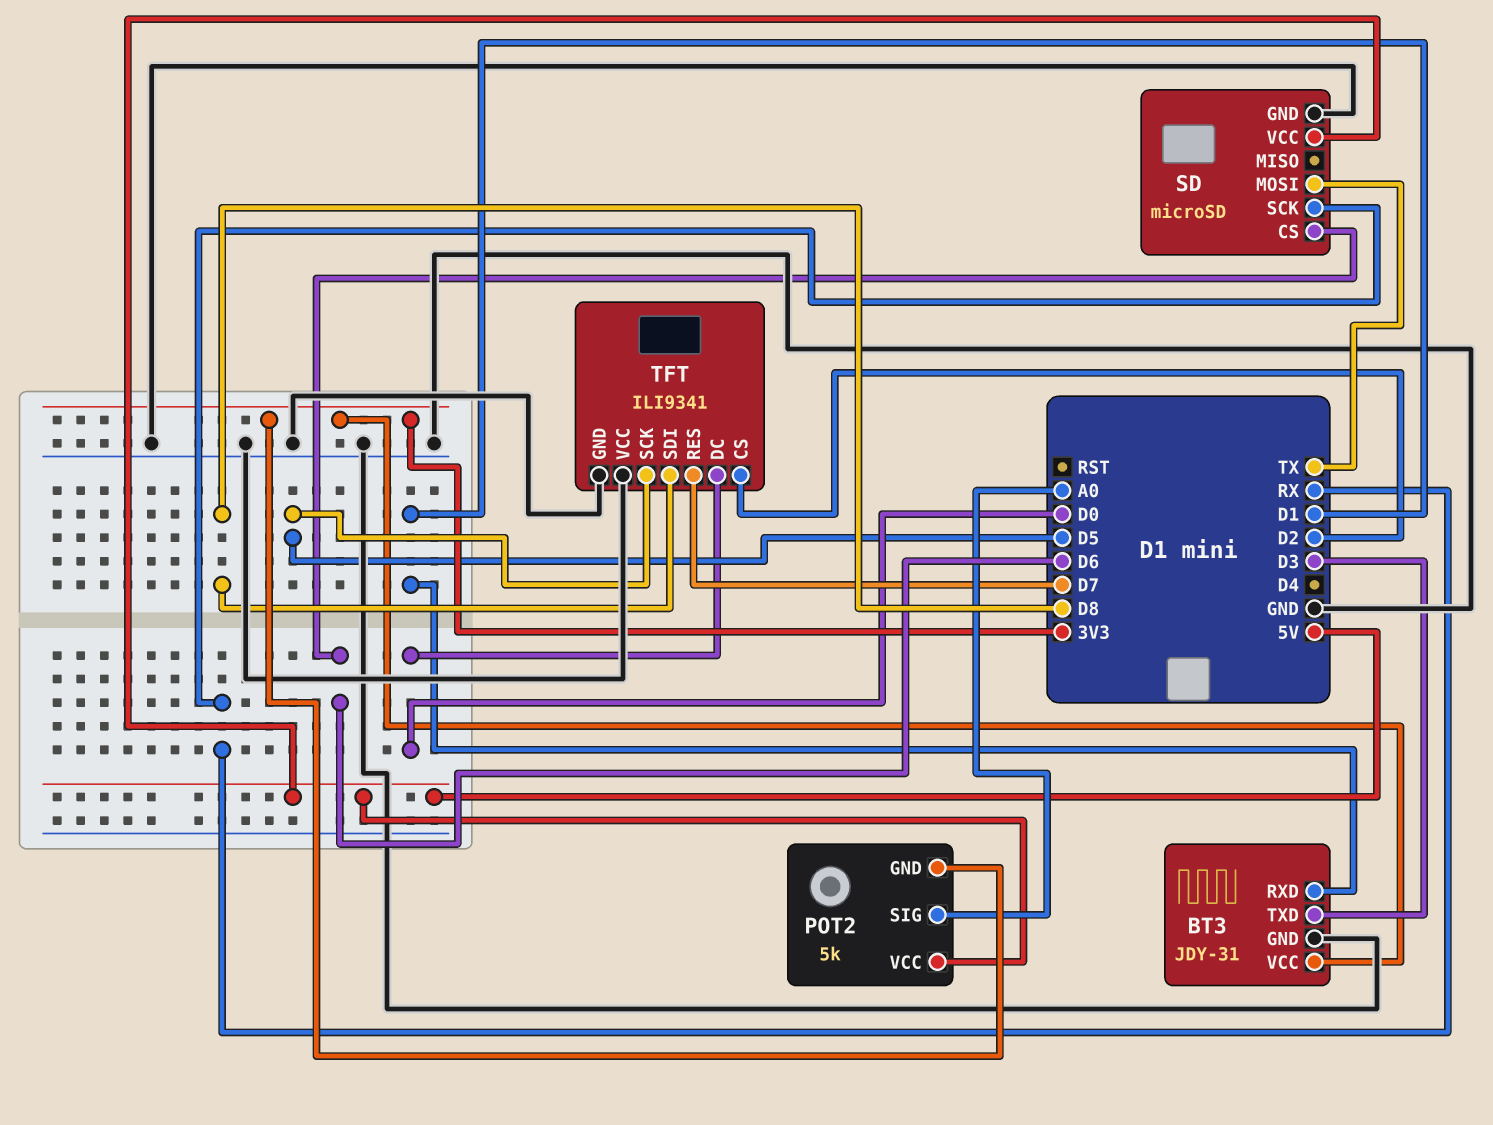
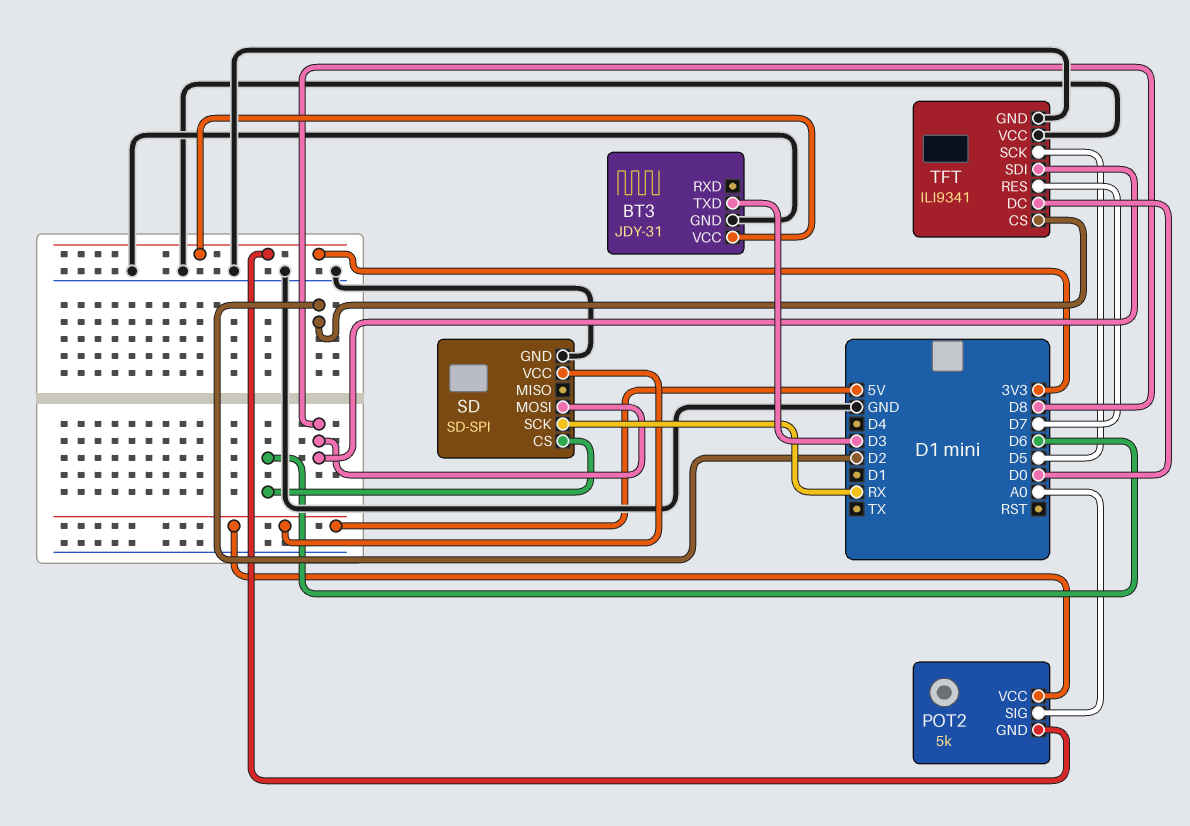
BT3 pin RXD: D1 -> none
SD: microSD -> SD-SPI
SD pin MOSI: TX -> D8

